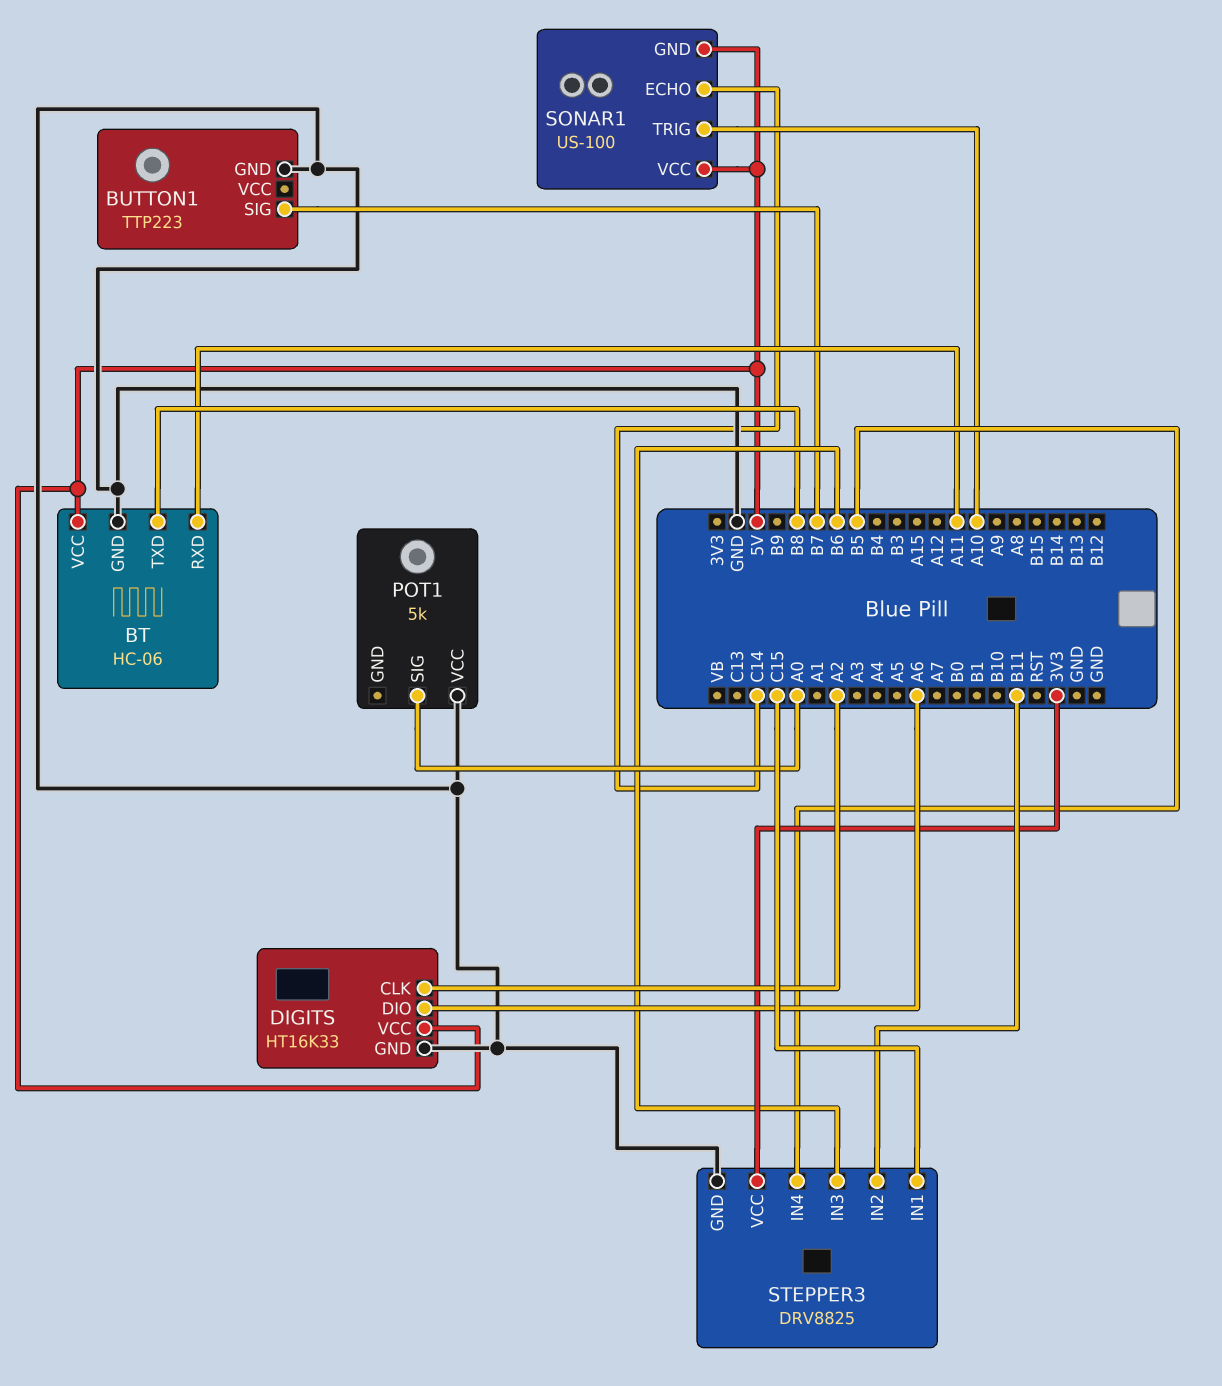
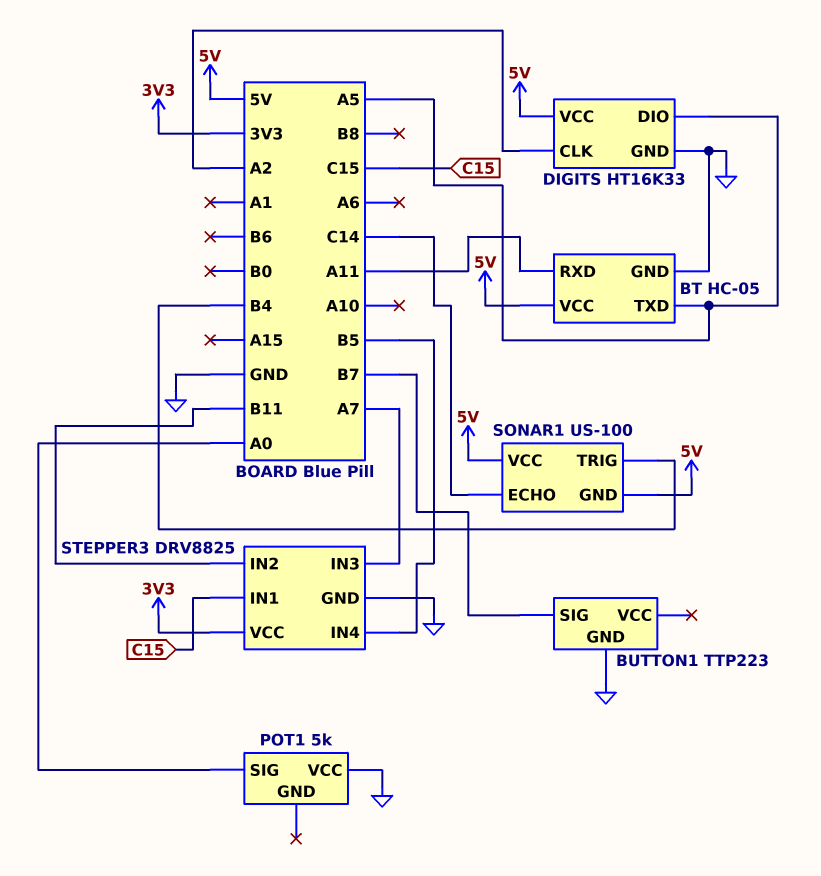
BT: HC-06 -> HC-05
BT pin TXD: B8 -> A5
DIGITS pin DIO: A6 -> A5
SONAR1 pin TRIG: A10 -> B4
STEPPER3 pin IN3: B6 -> A7

